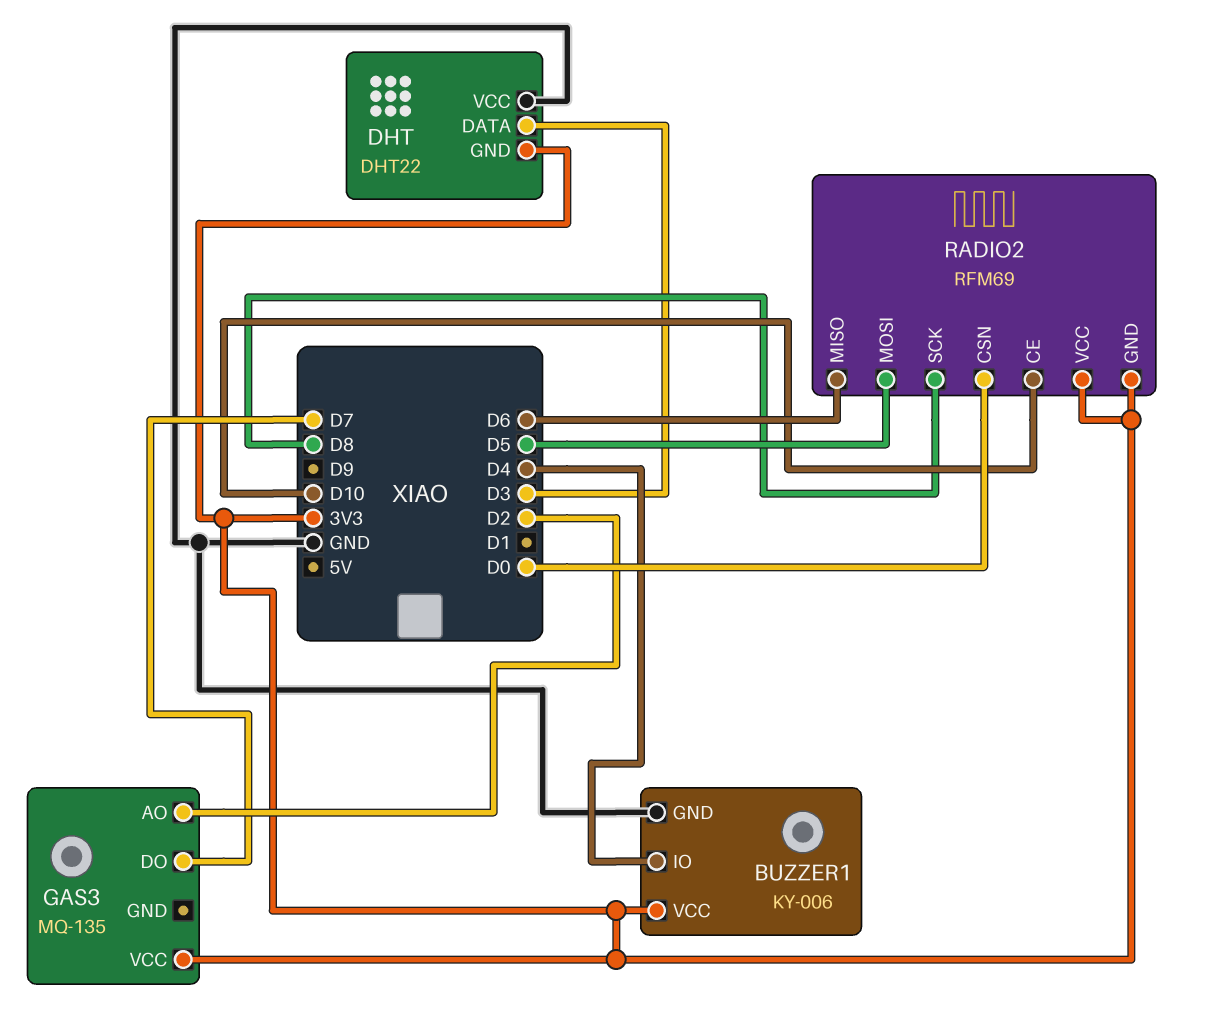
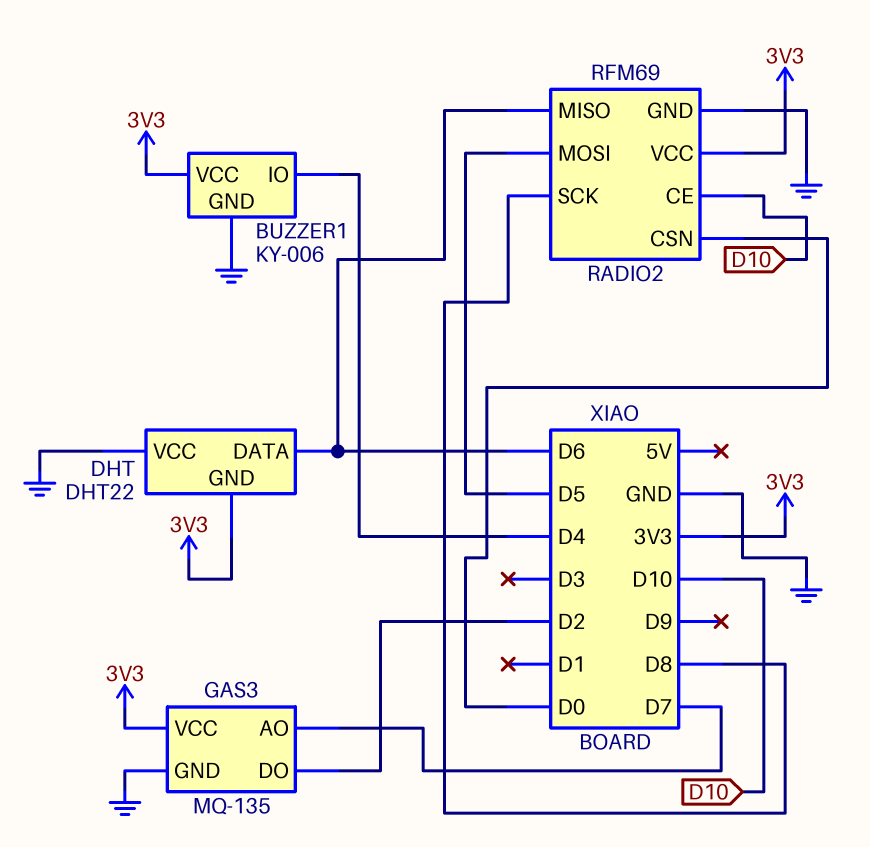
DHT pin DATA: D3 -> D6
GAS3 pin AO: D2 -> D7
GAS3 pin DO: D7 -> D2
GAS3 pin GND: none -> GND
RADIO2 pin GND: 3V3 -> GND

